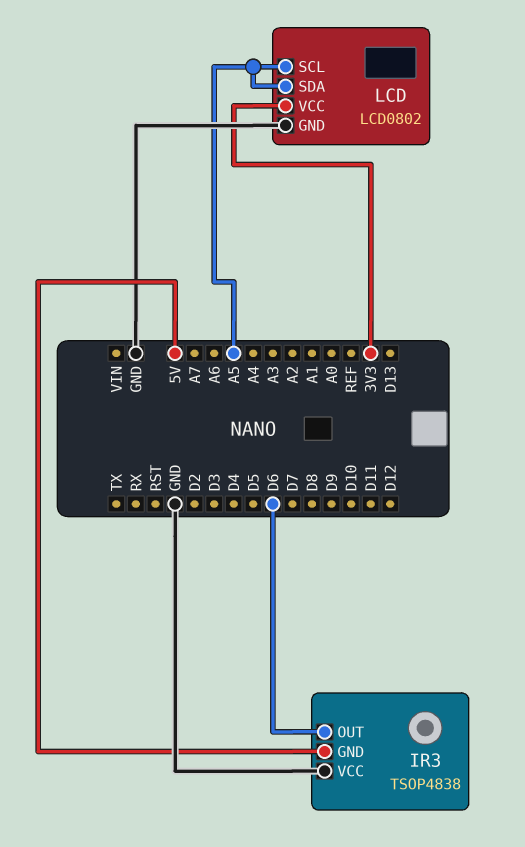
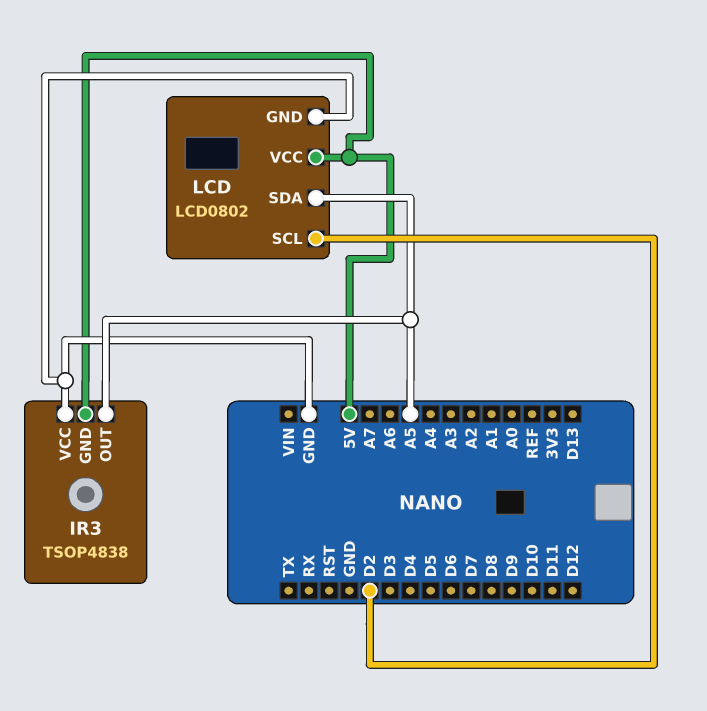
IR3 pin OUT: D6 -> A5
LCD pin SCL: A5 -> D2
LCD pin VCC: 3V3 -> 5V

